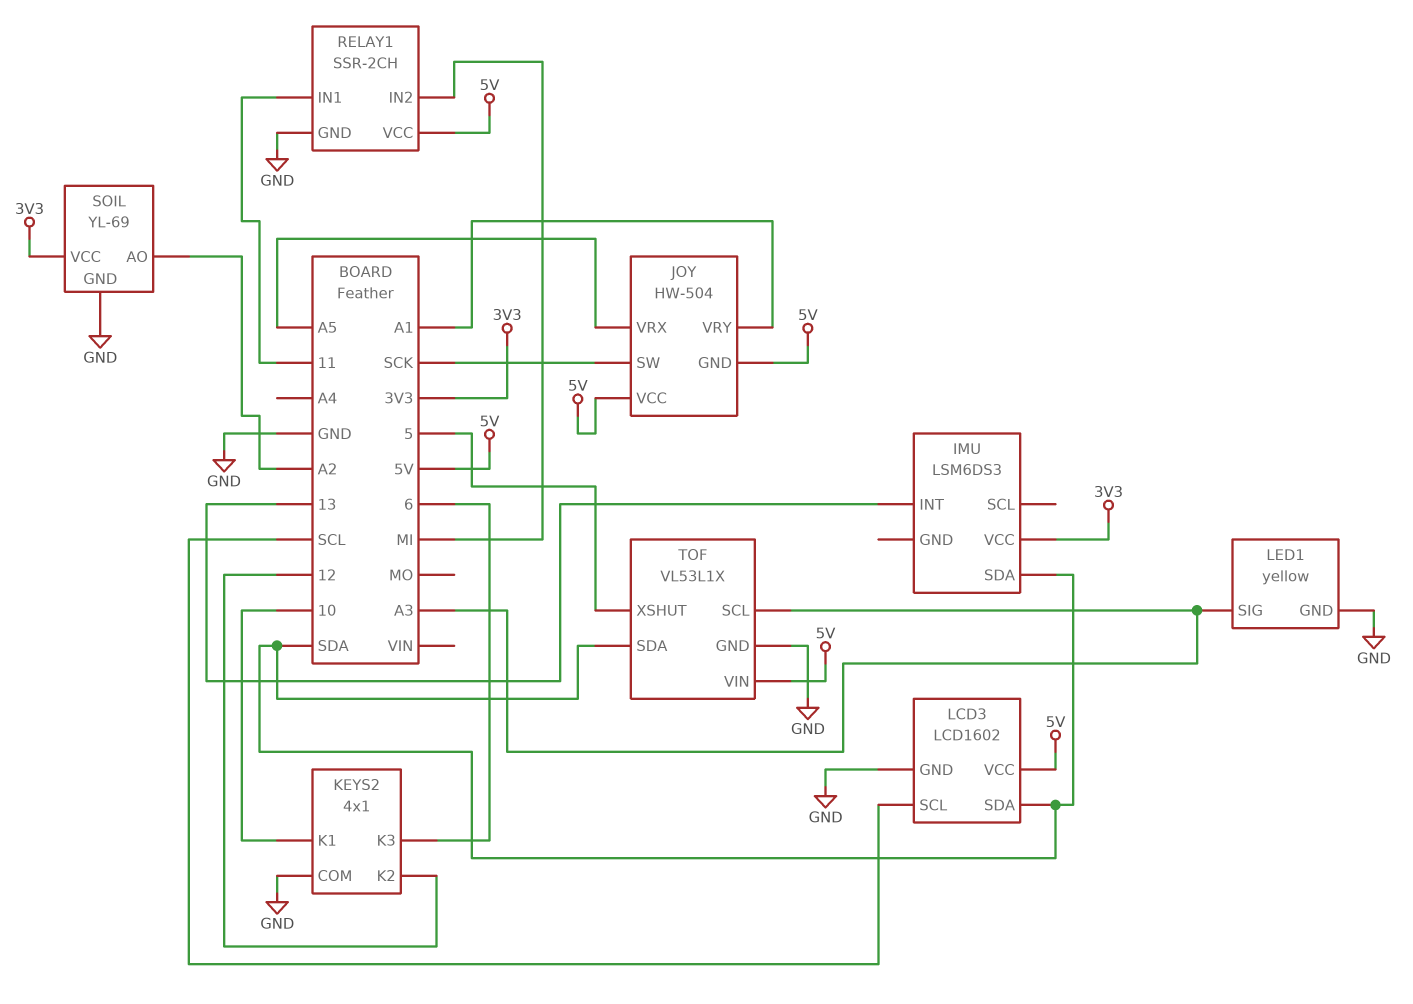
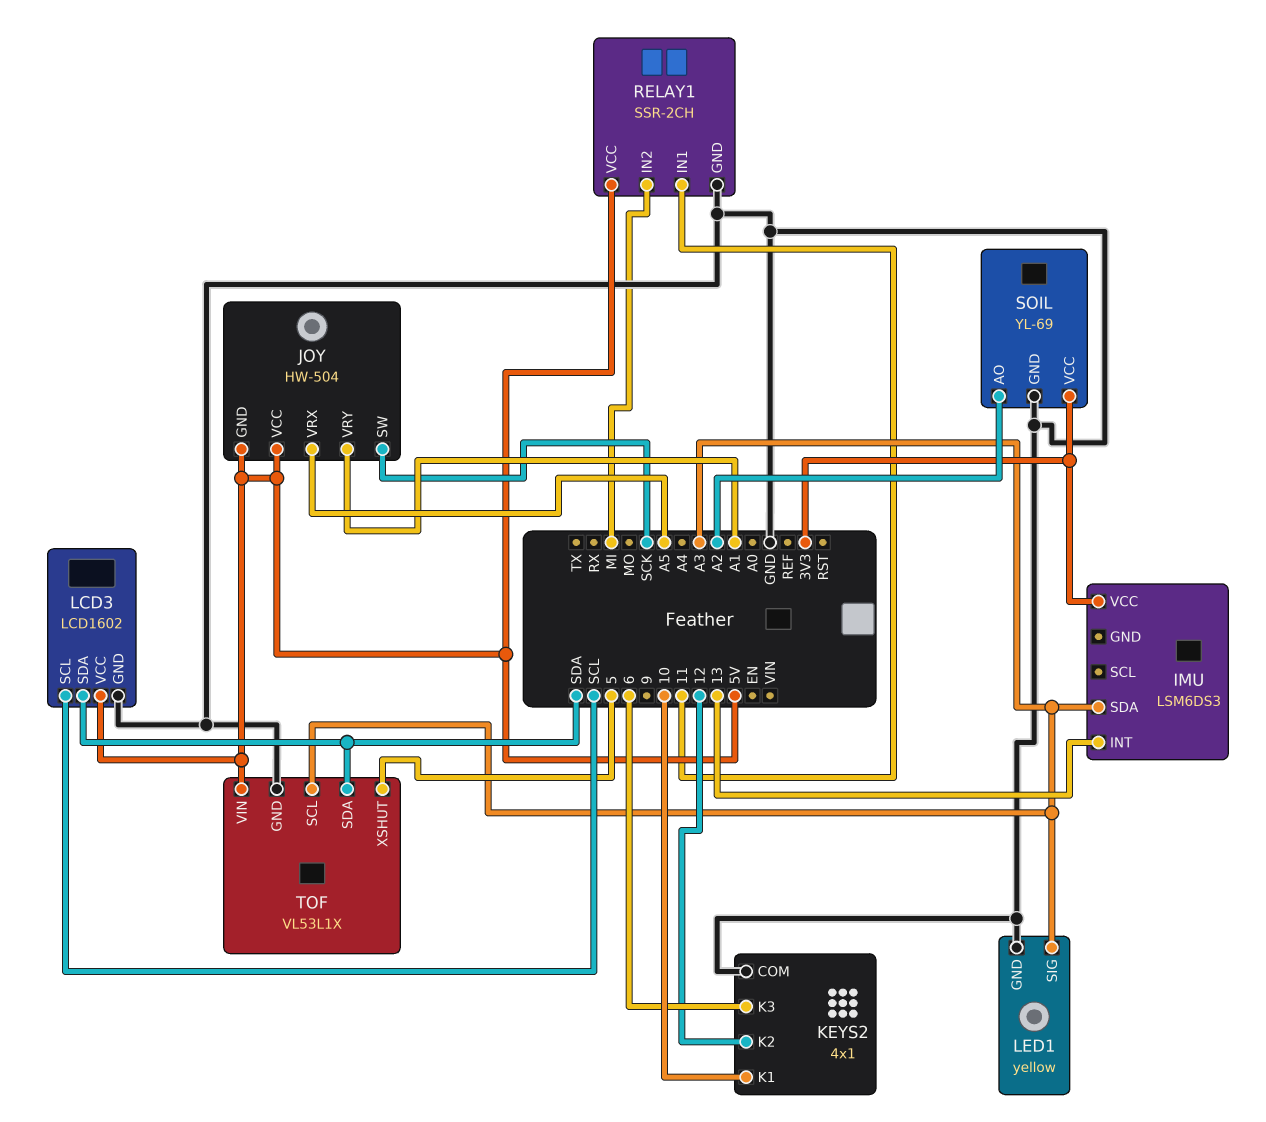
IMU pin SDA: SDA -> A3

